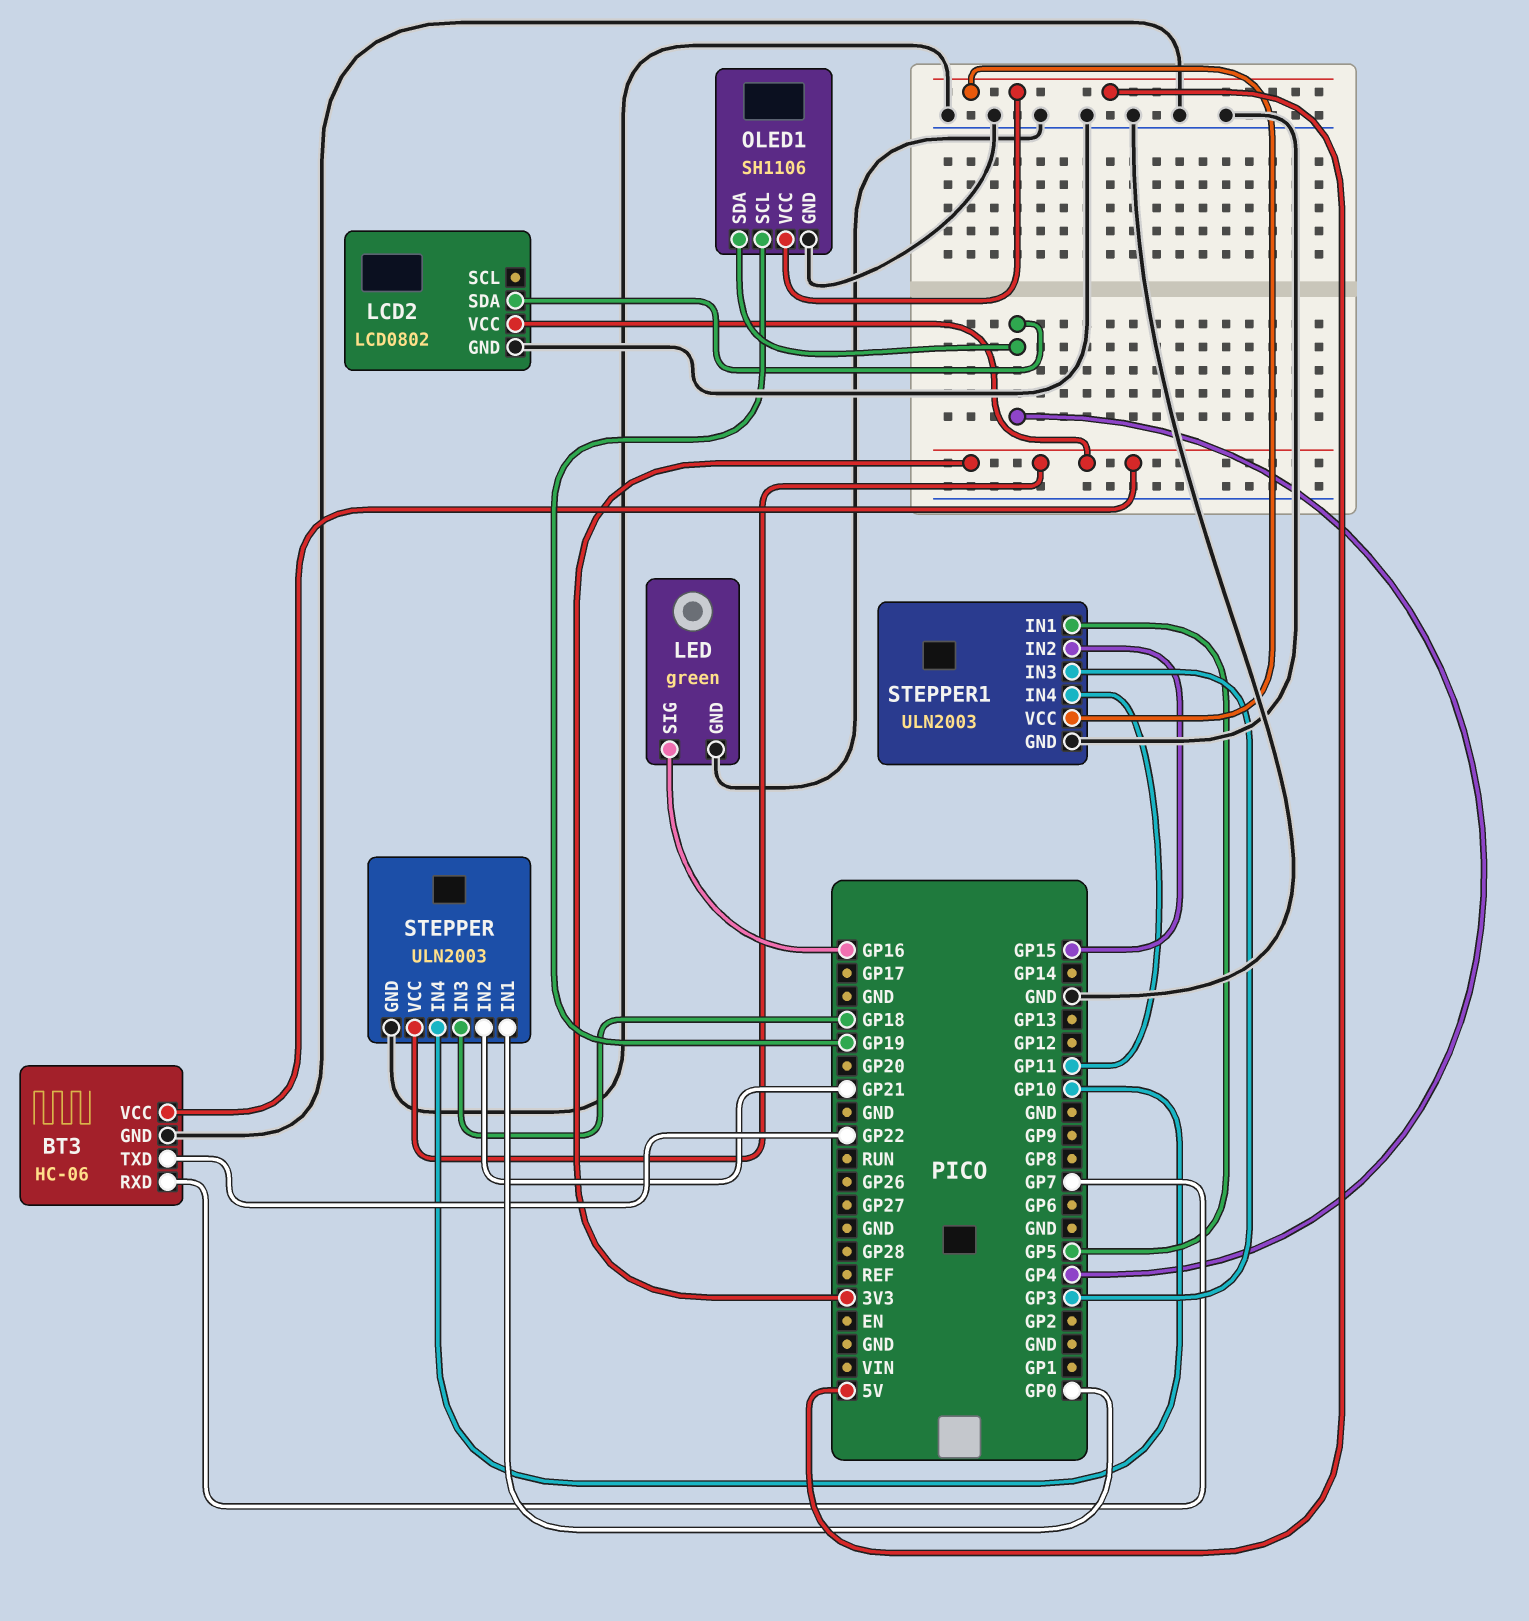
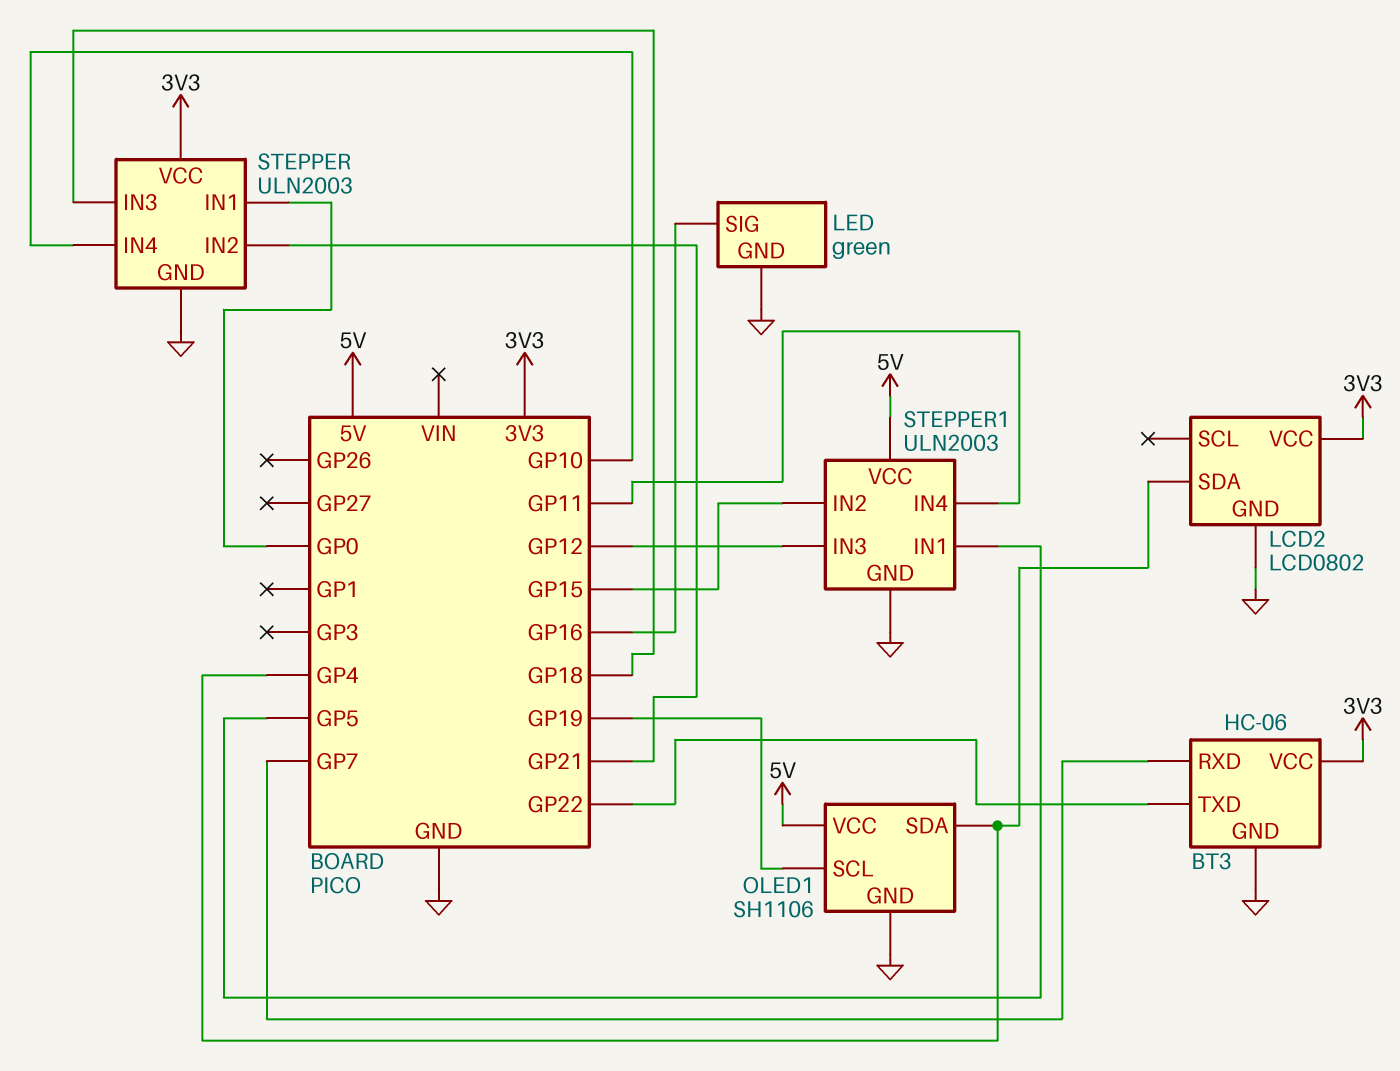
STEPPER1 pin IN3: GP3 -> GP12

